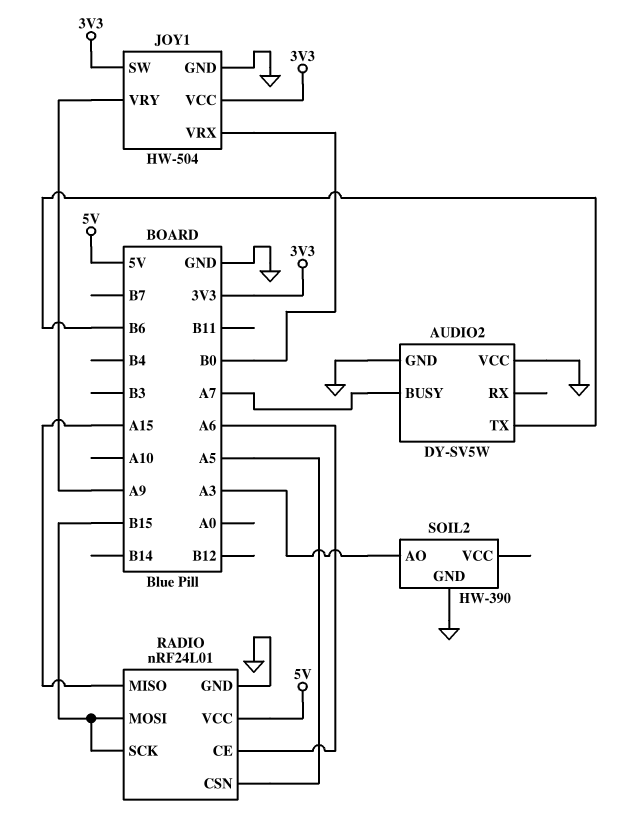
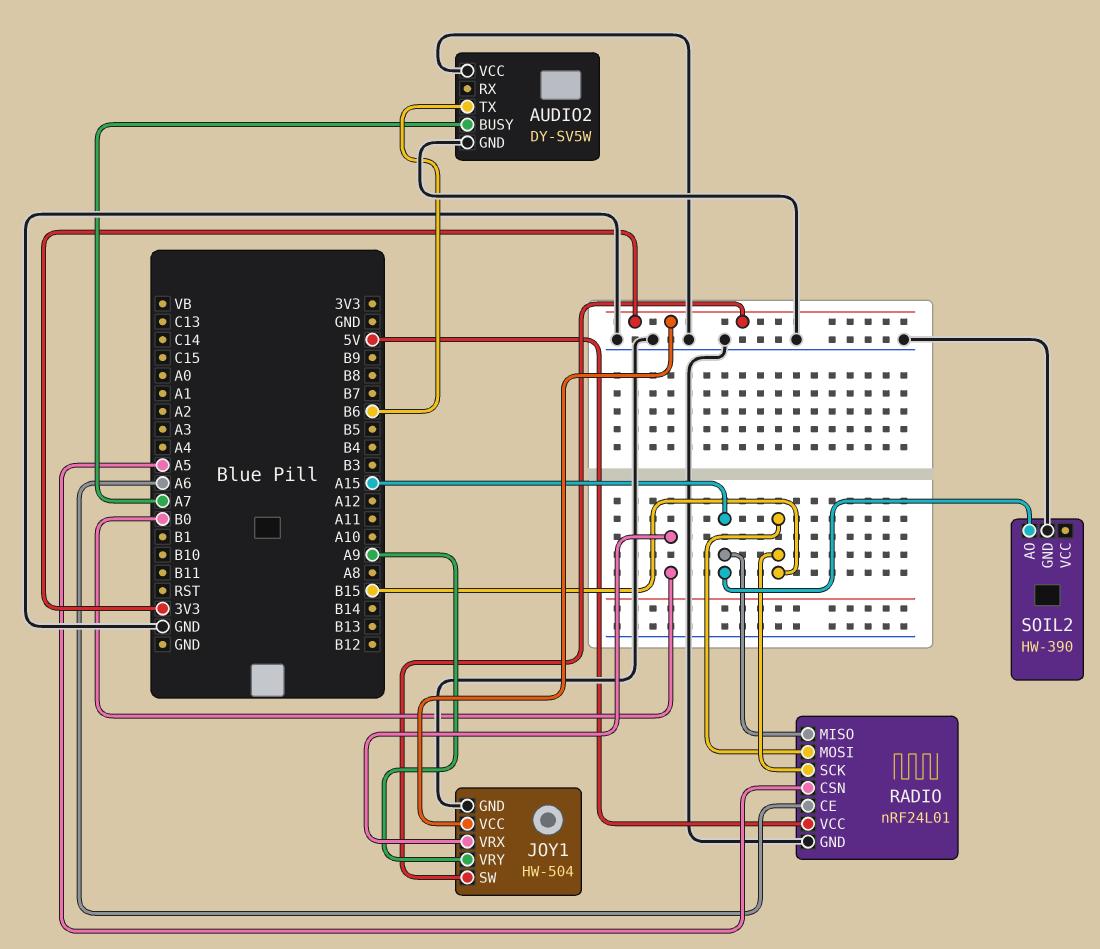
SOIL2 pin AO: A3 -> A15

